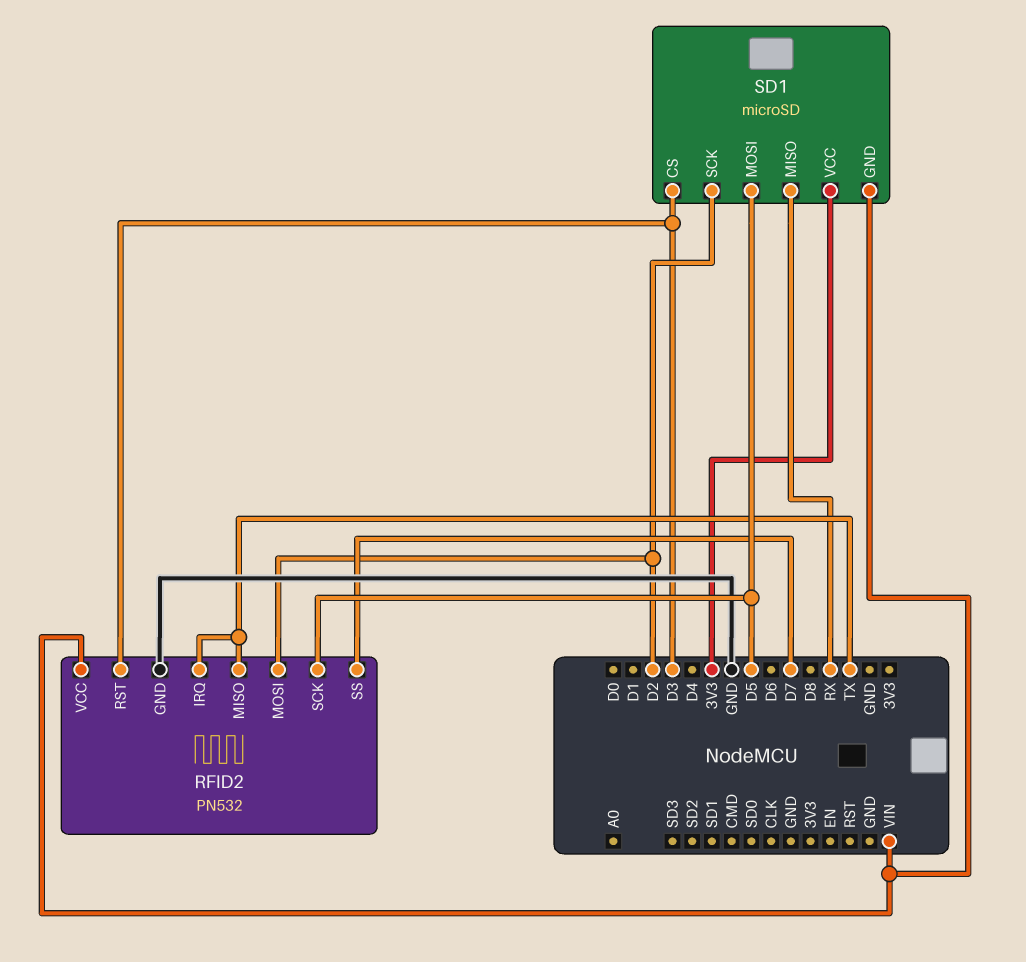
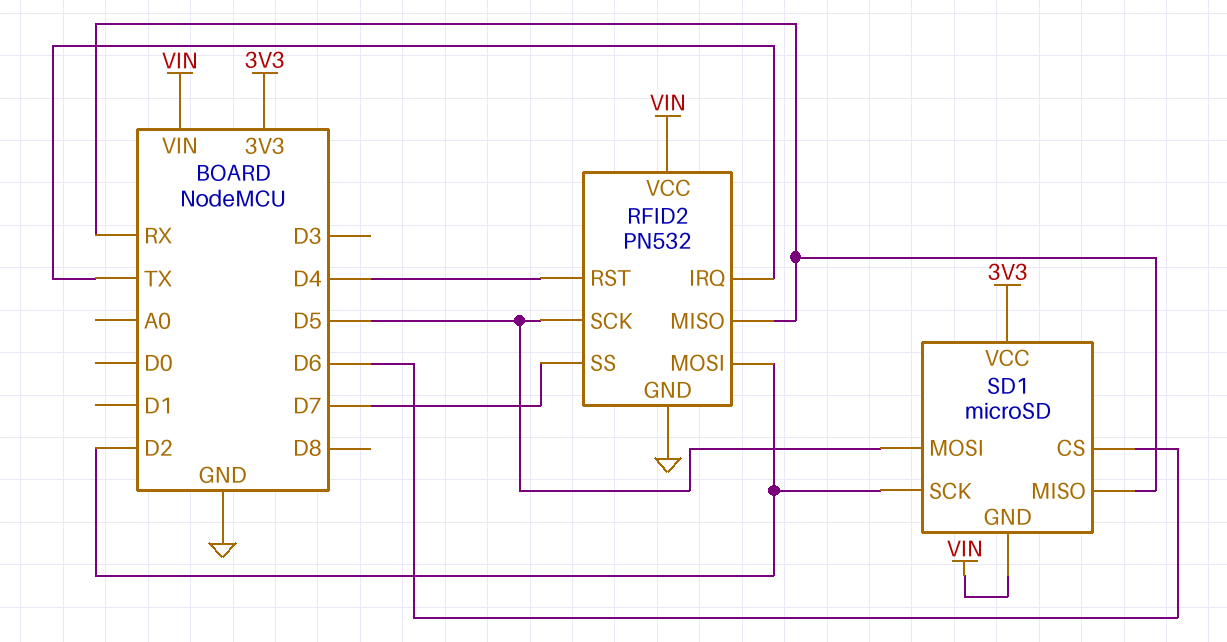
RFID2 pin MISO: TX -> RX
RFID2 pin RST: D3 -> D4
SD1 pin CS: D3 -> D6

